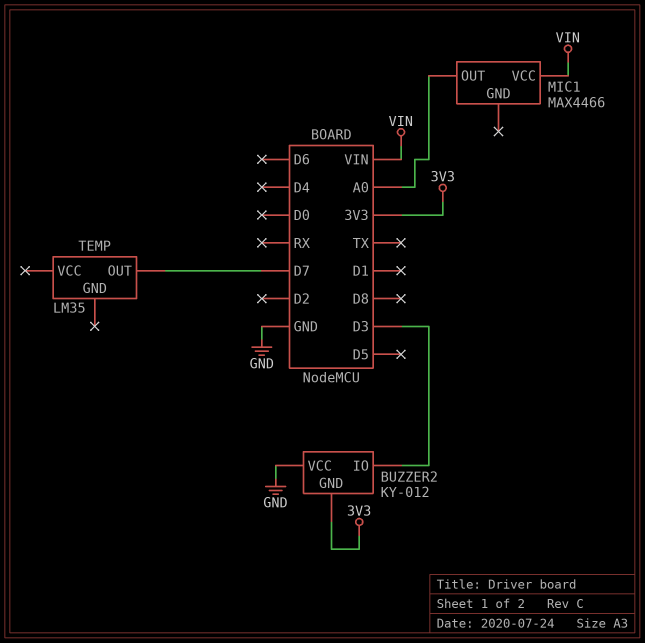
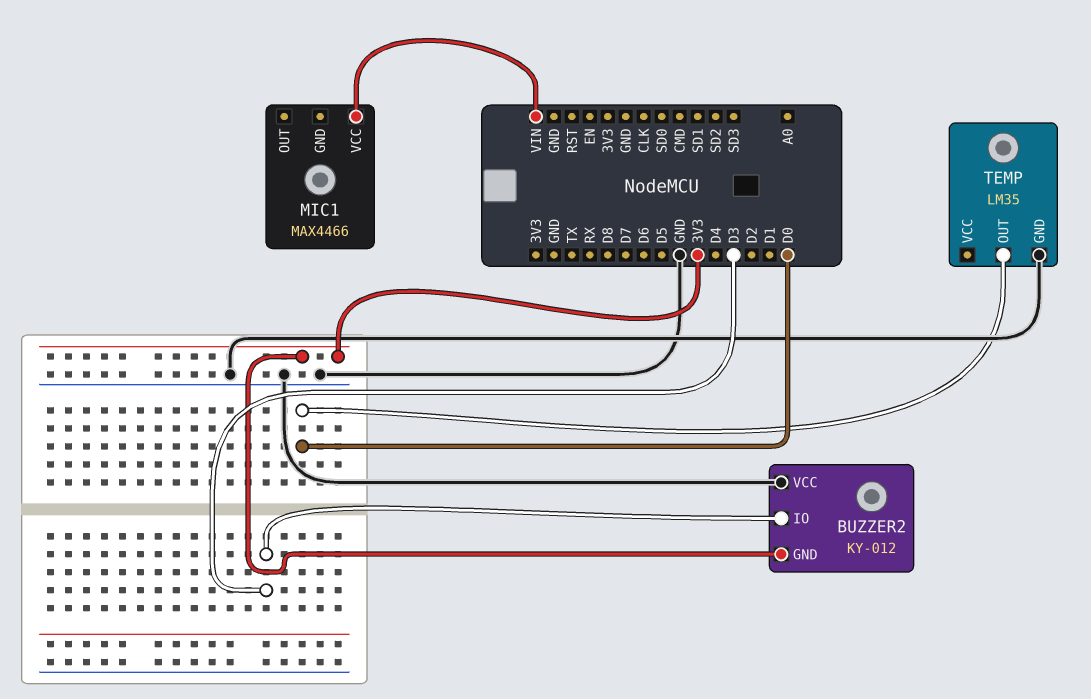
MIC1 pin OUT: A0 -> none
TEMP pin GND: none -> GND
TEMP pin OUT: D7 -> D0

